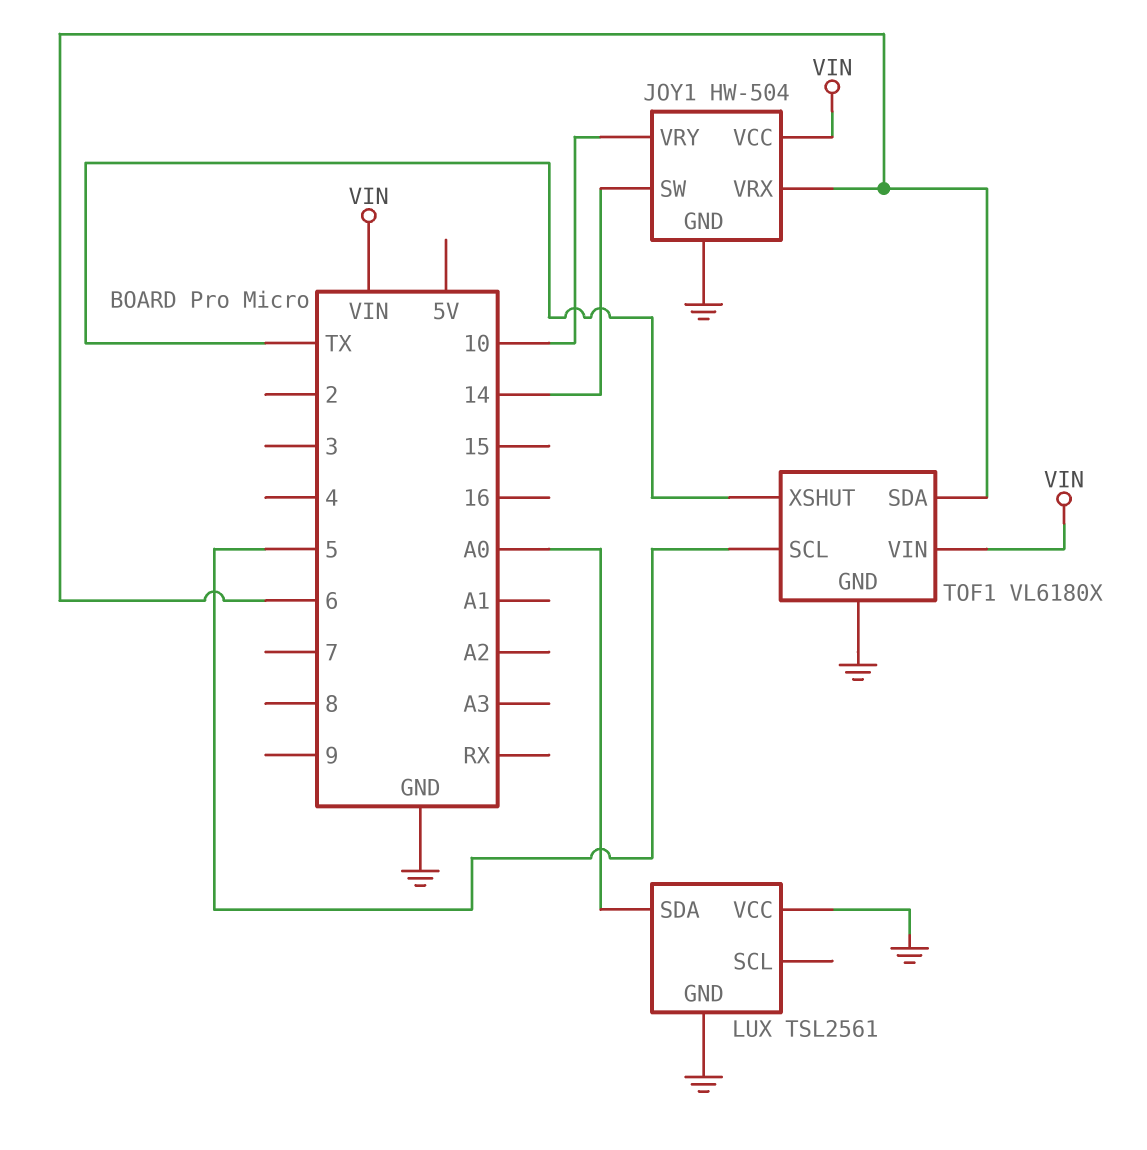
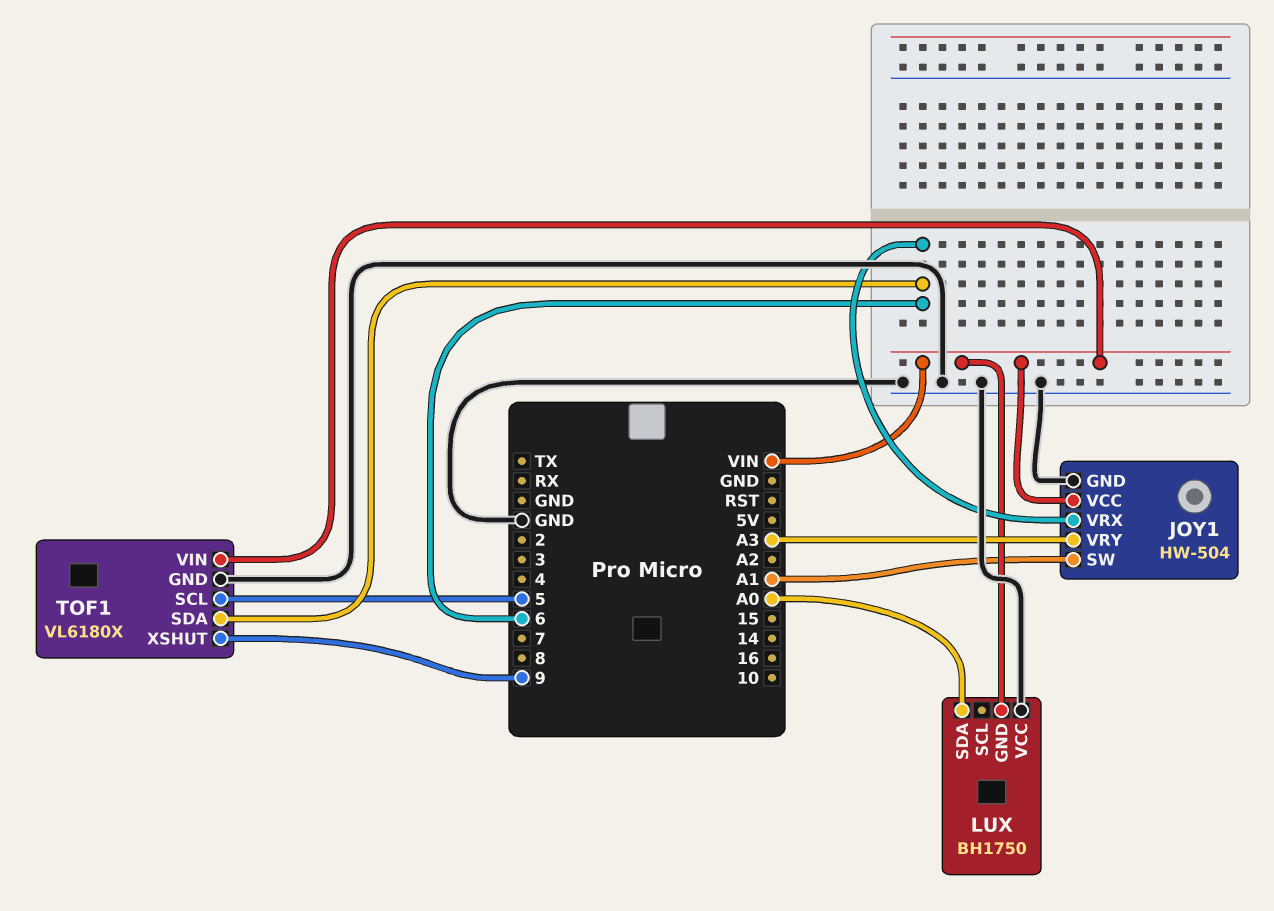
JOY1 pin SW: 14 -> A1
JOY1 pin VRY: 10 -> A3
LUX: TSL2561 -> BH1750
LUX pin GND: GND -> VIN
TOF1 pin XSHUT: TX -> 9

